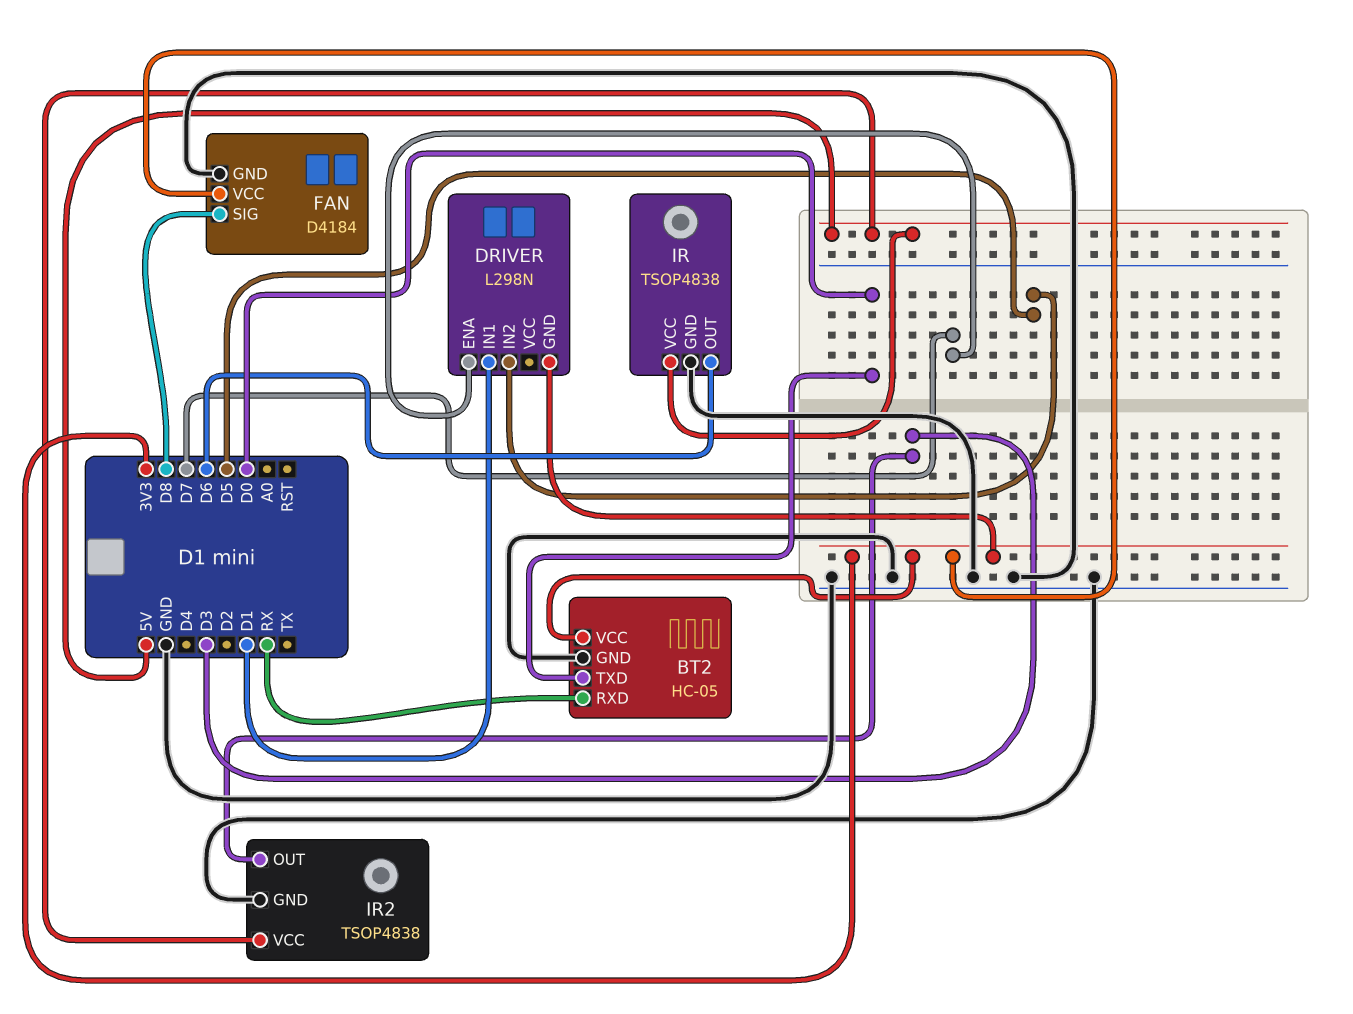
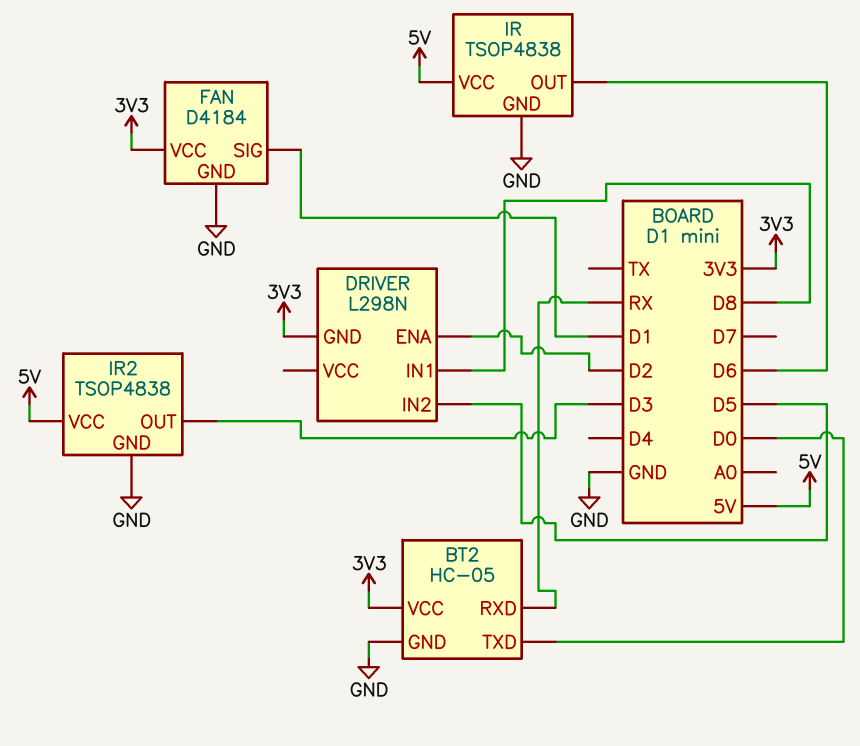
DRIVER pin ENA: D7 -> D2
DRIVER pin IN1: D1 -> D8
FAN pin SIG: D8 -> D1

